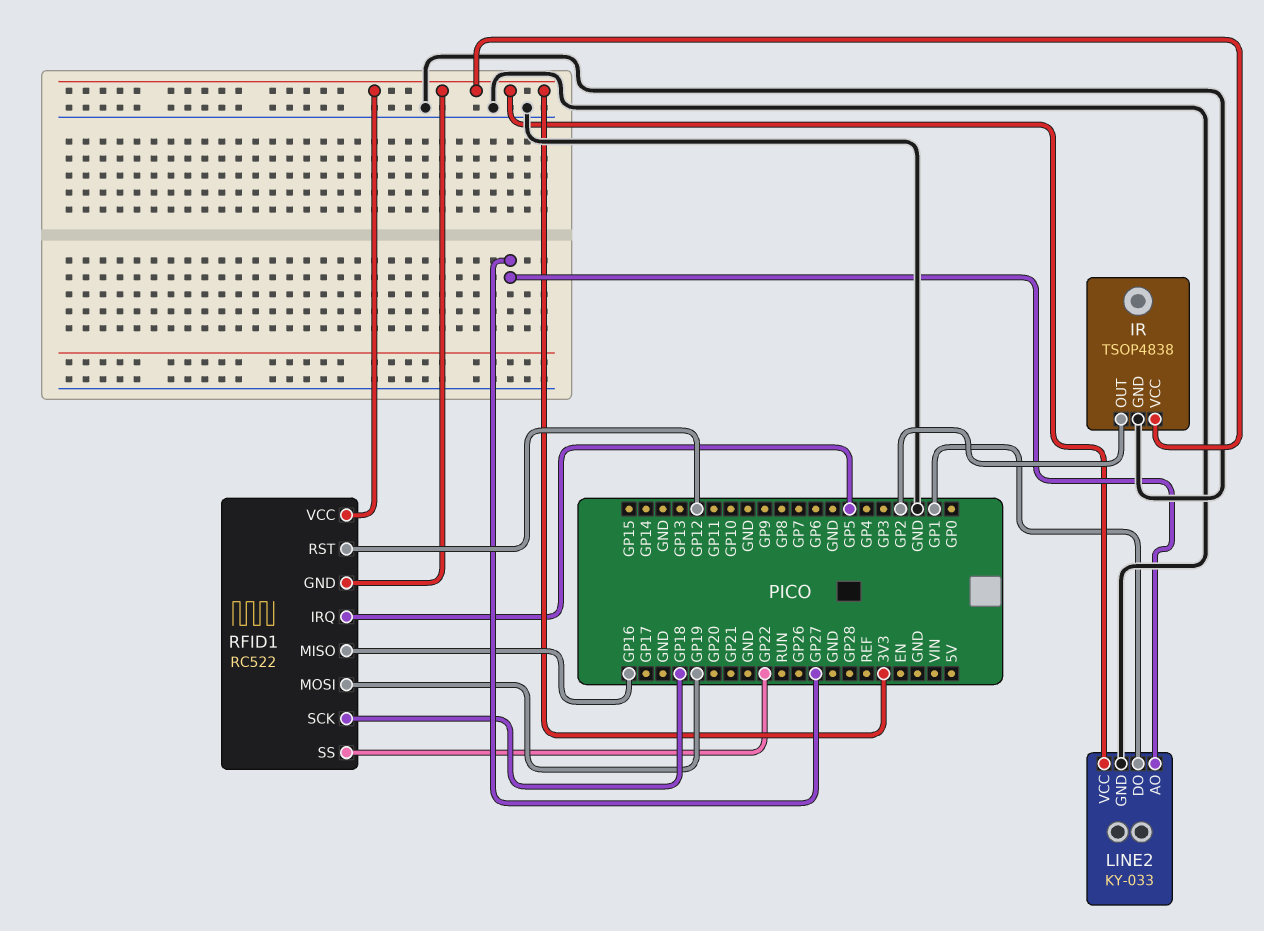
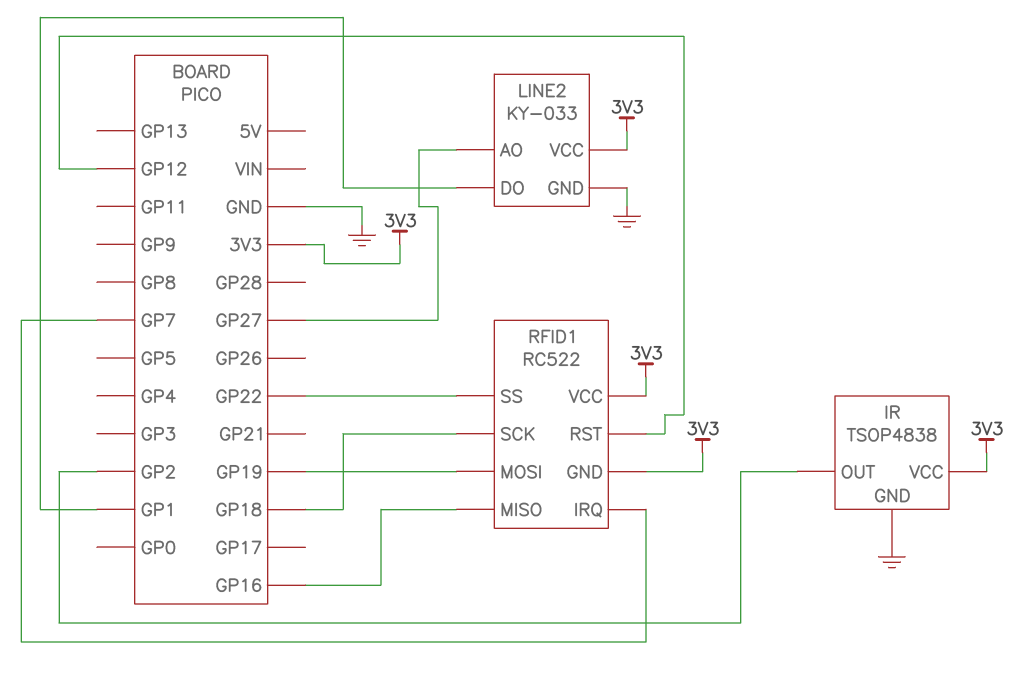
RFID1 pin IRQ: GP5 -> GP7

